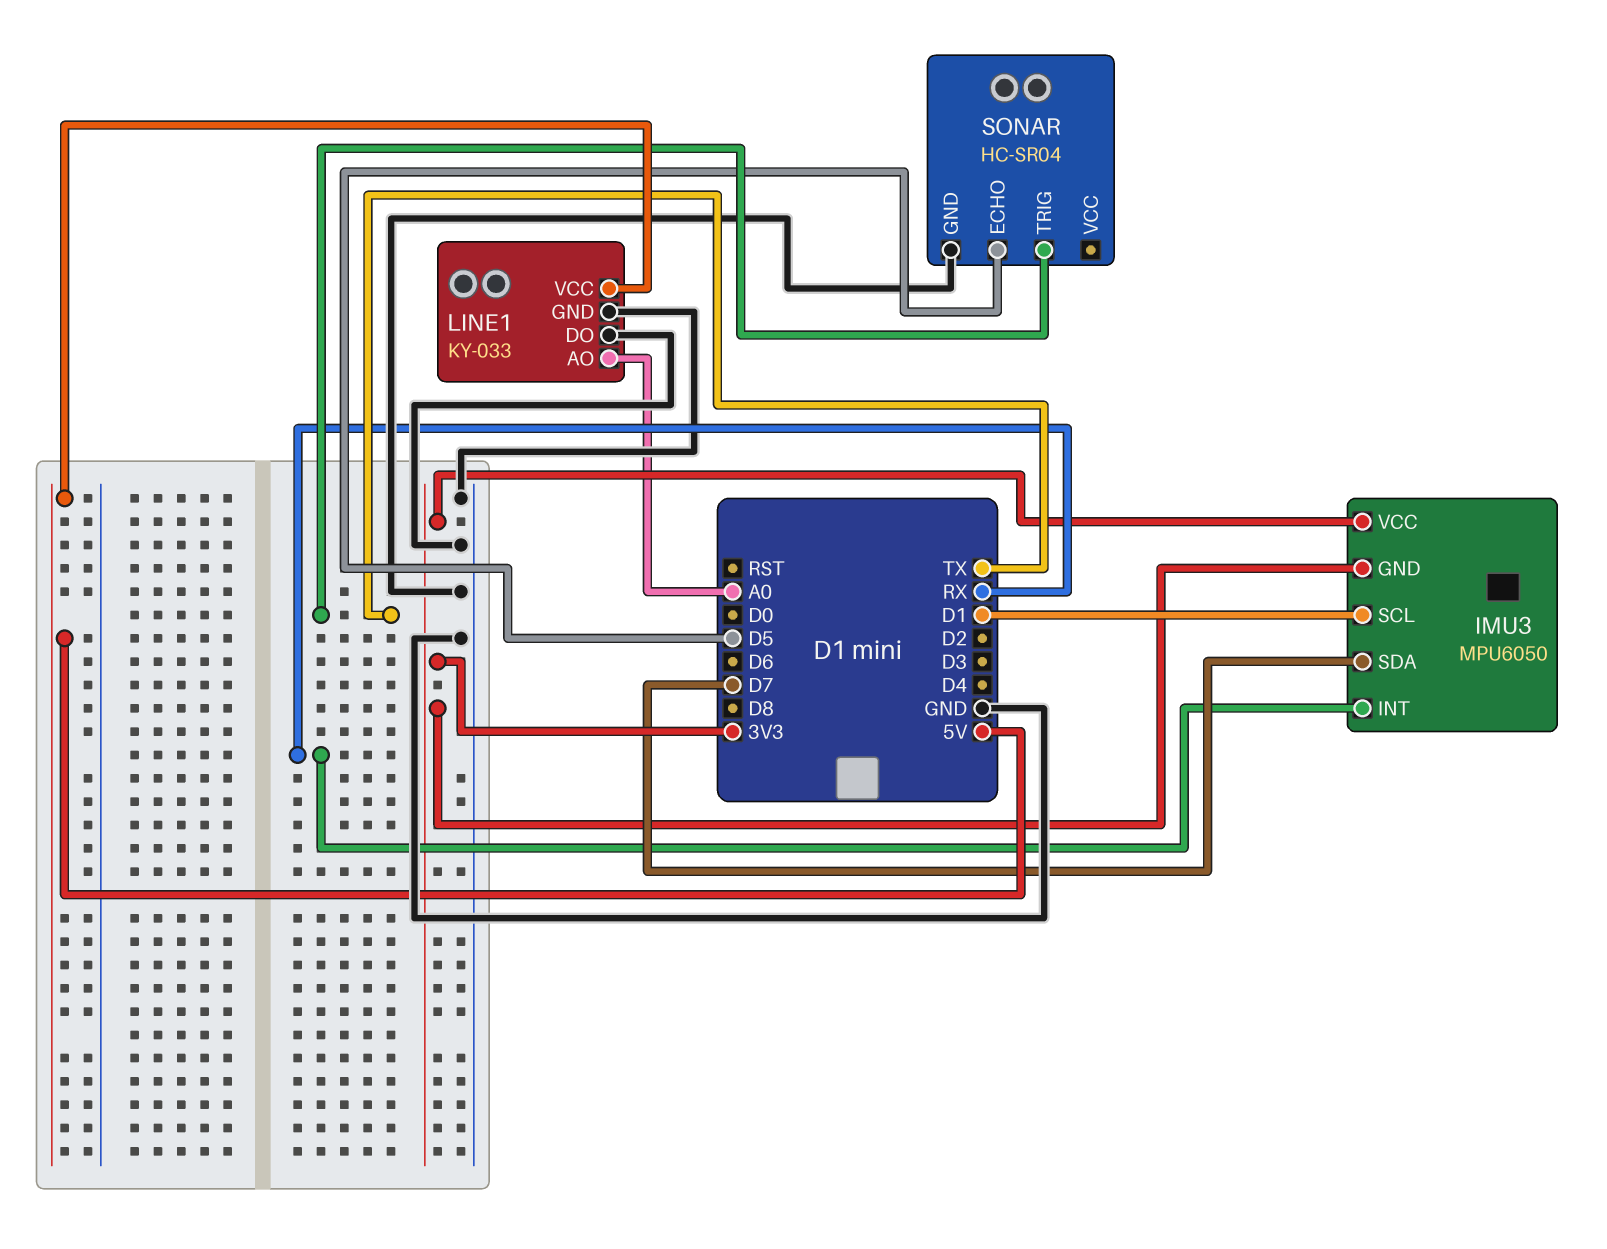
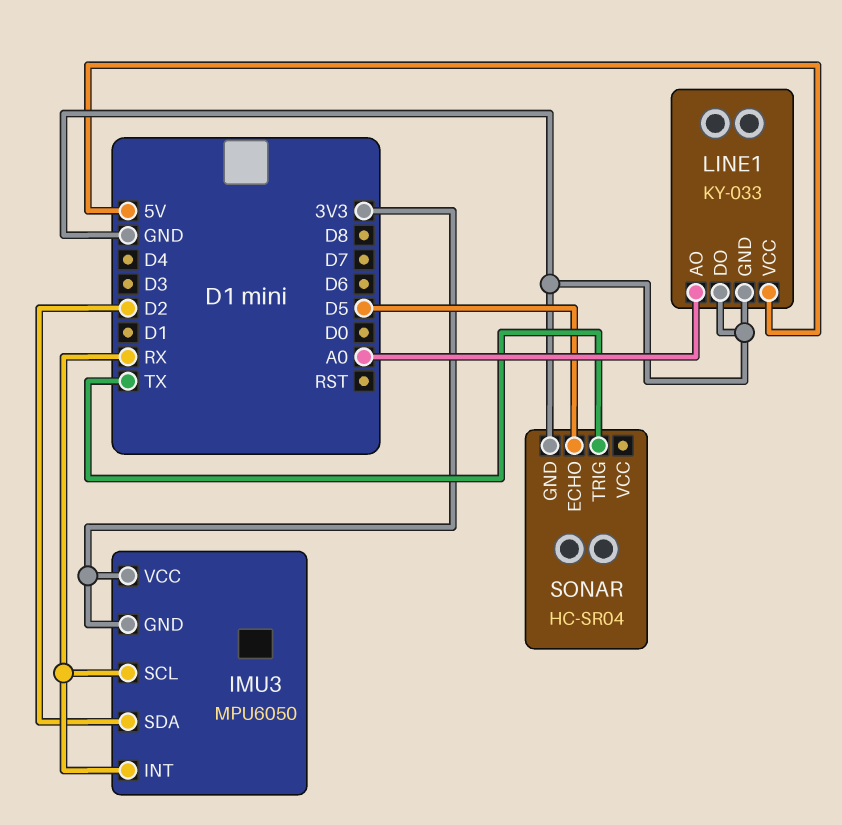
IMU3 pin SCL: D1 -> RX
IMU3 pin SDA: D7 -> D2

